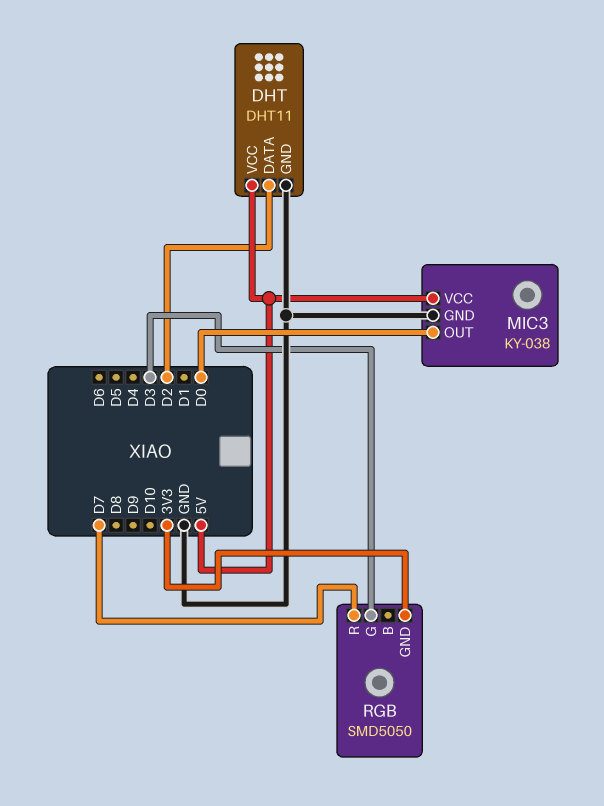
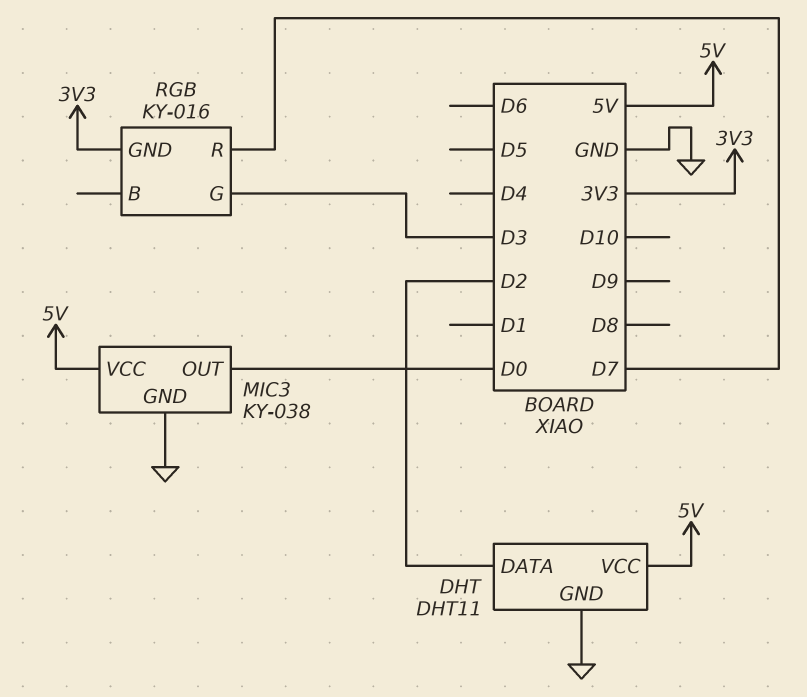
RGB: SMD5050 -> KY-016

